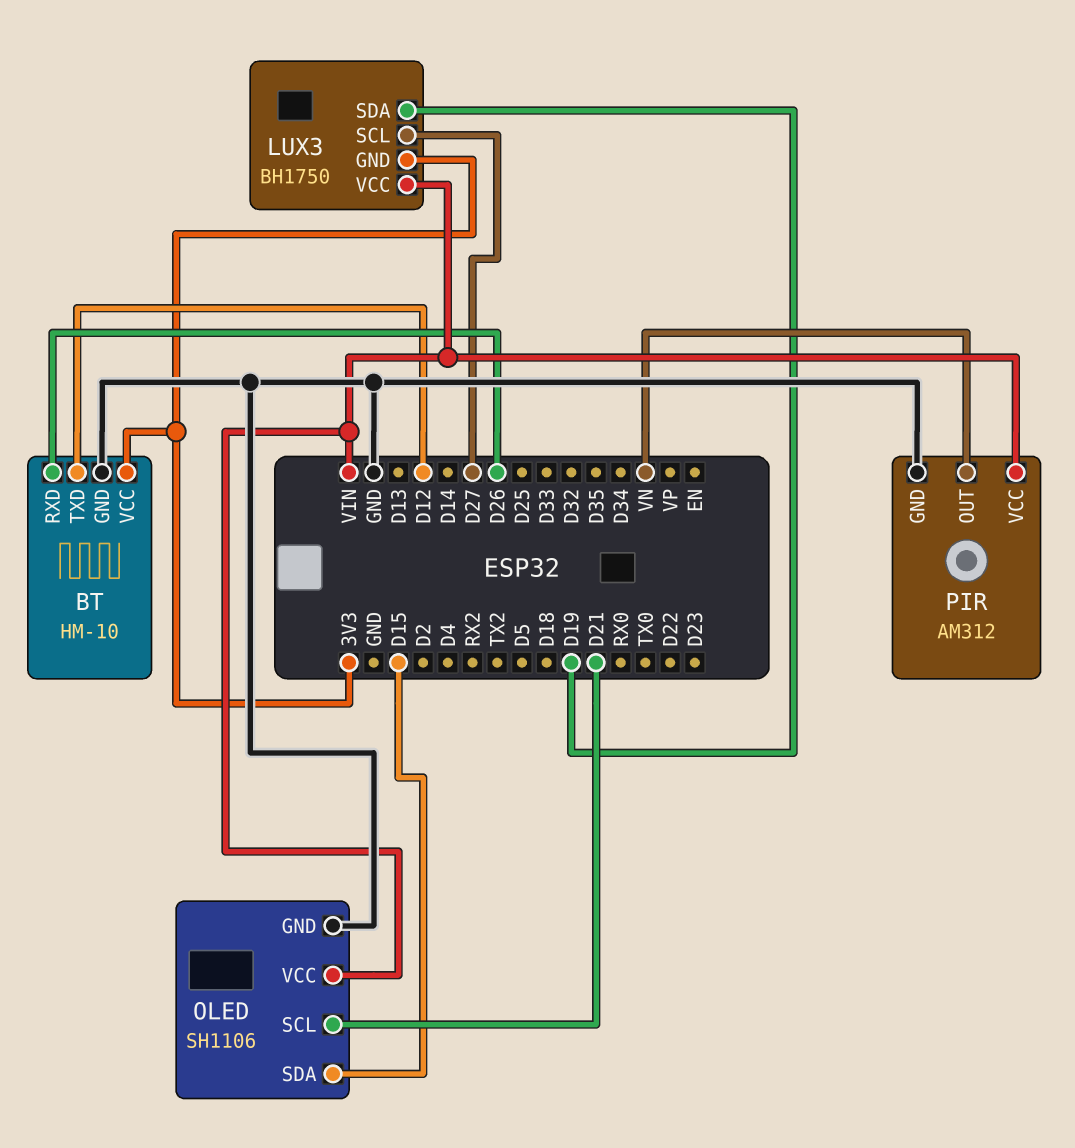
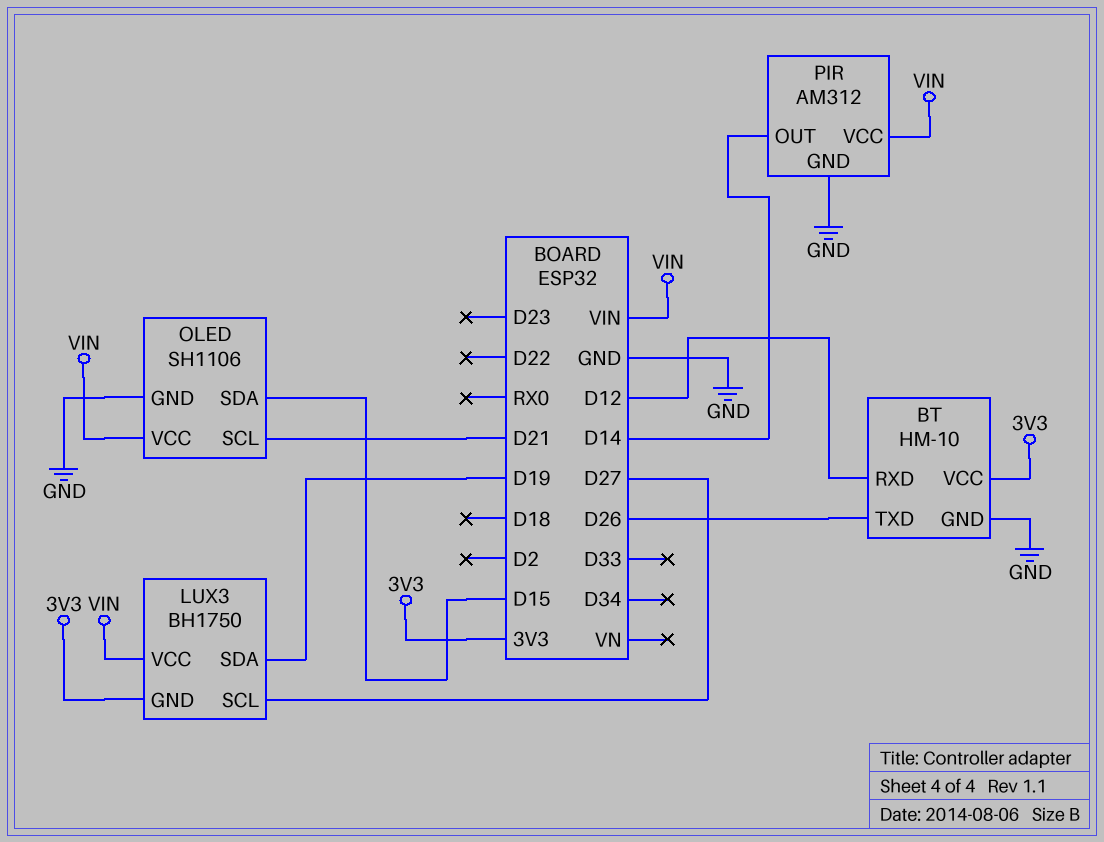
BT pin RXD: D26 -> D12
BT pin TXD: D12 -> D26
PIR pin OUT: VN -> D14

